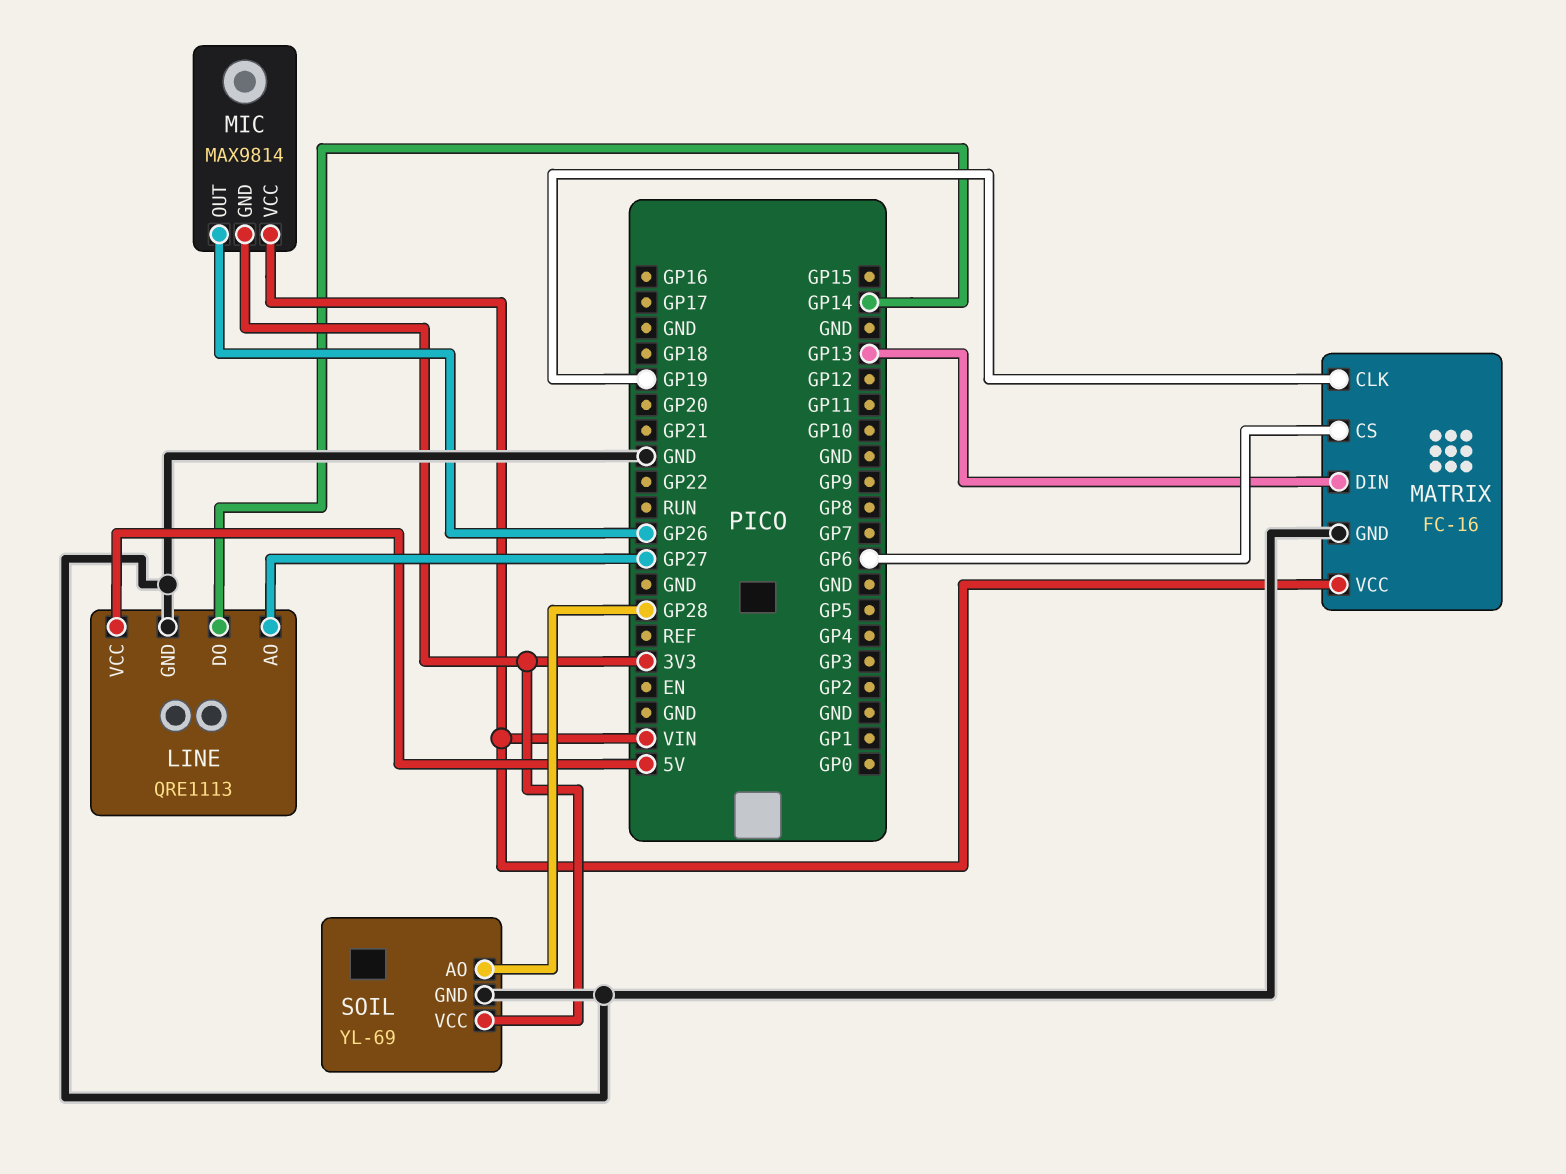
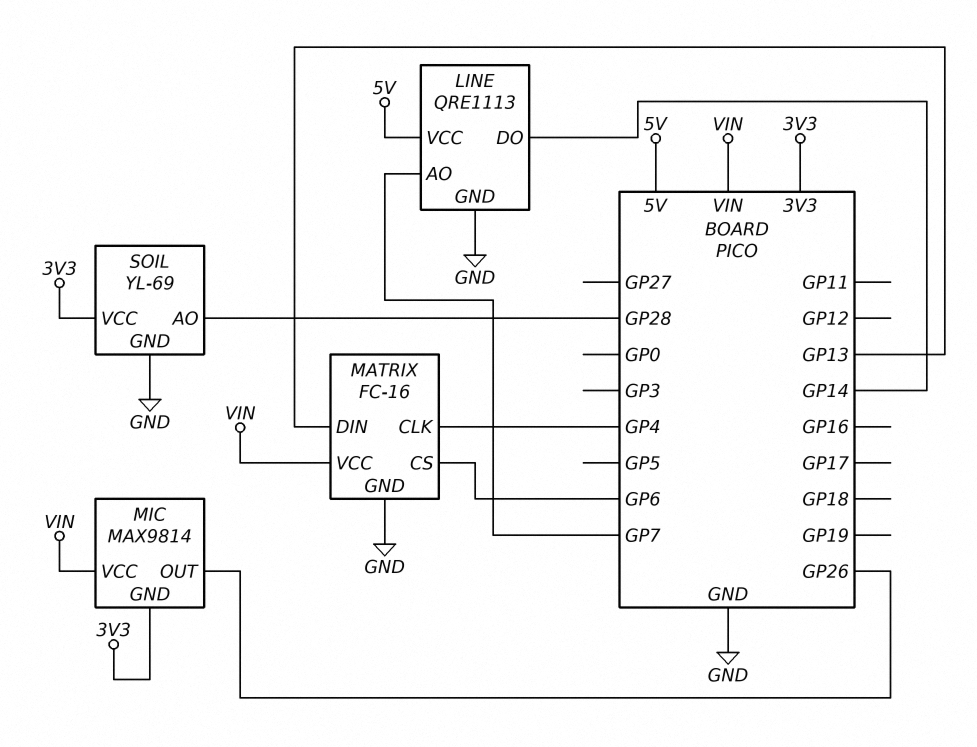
LINE pin AO: GP27 -> GP7
MATRIX pin CLK: GP19 -> GP4

